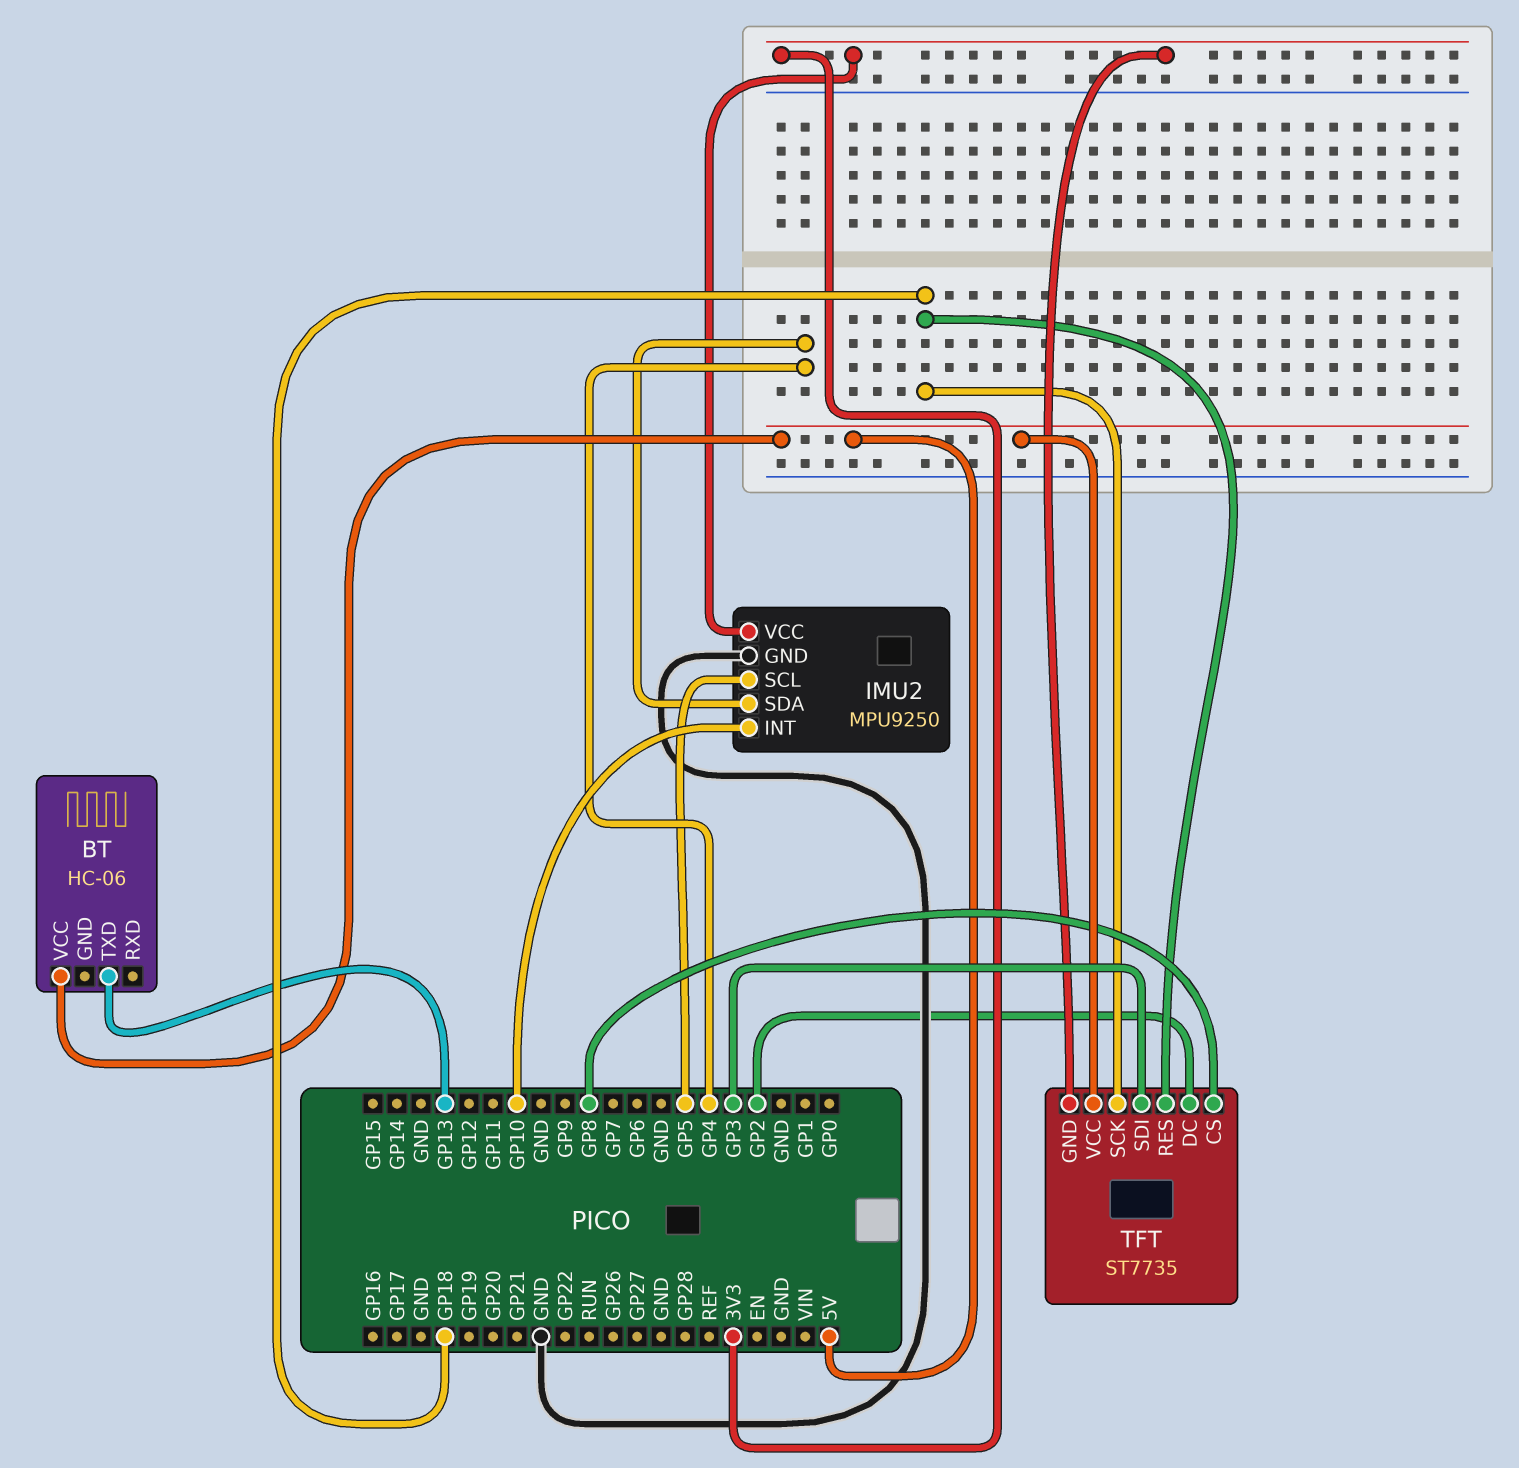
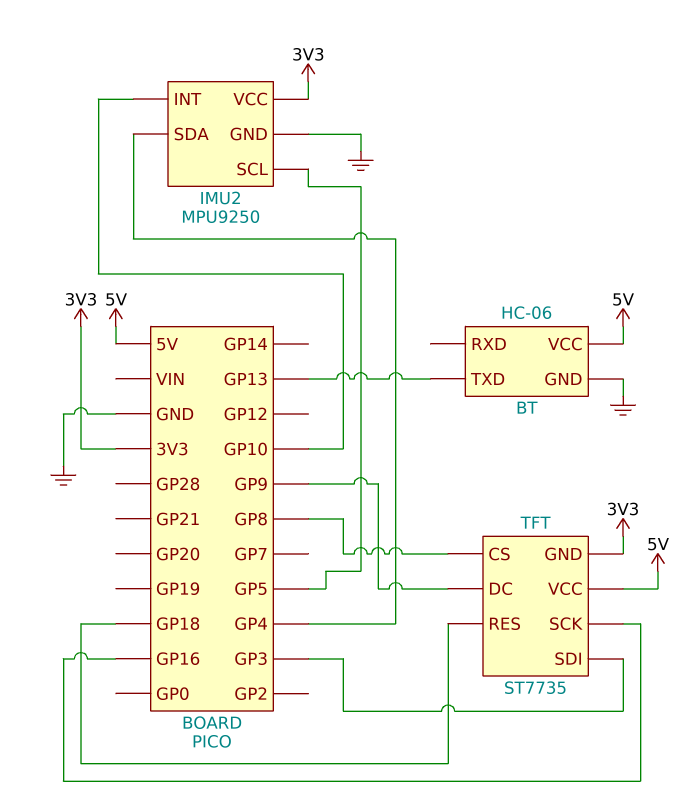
BT pin GND: none -> GND
TFT pin DC: GP2 -> GP9
TFT pin SCK: GP18 -> GP16

